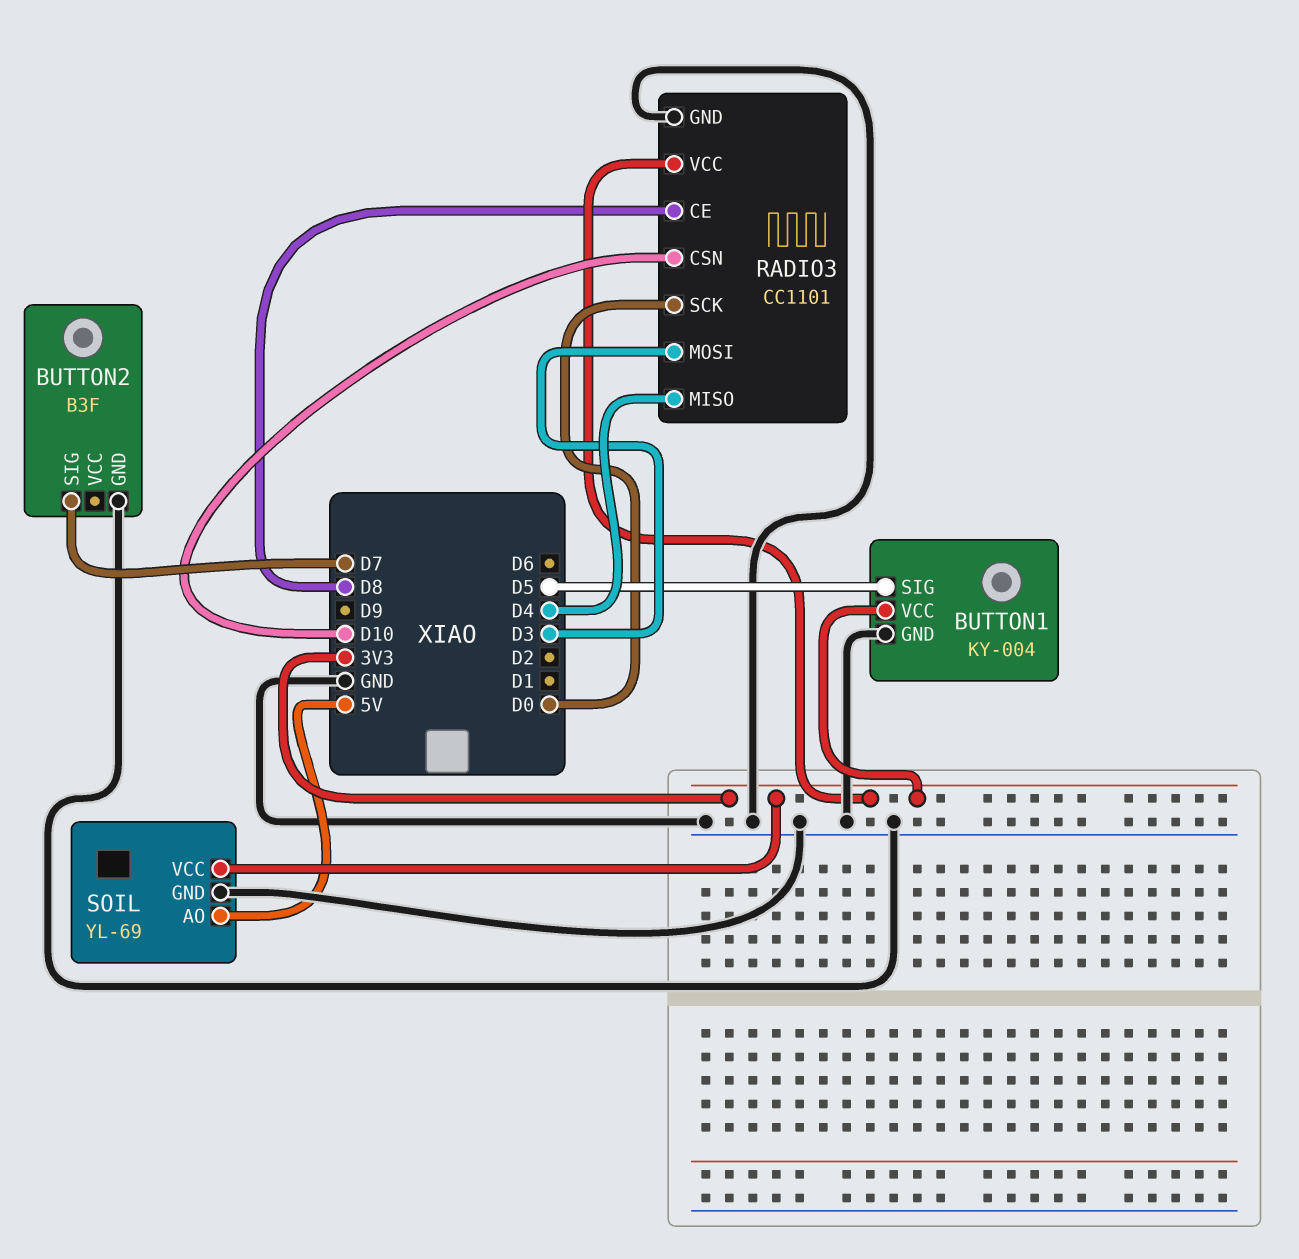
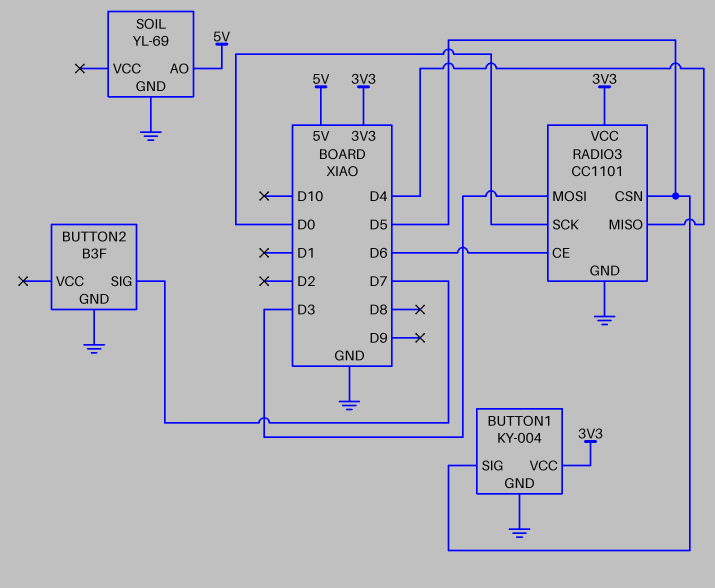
RADIO3 pin CE: D8 -> D6
RADIO3 pin CSN: D10 -> D5
SOIL pin VCC: 3V3 -> none

